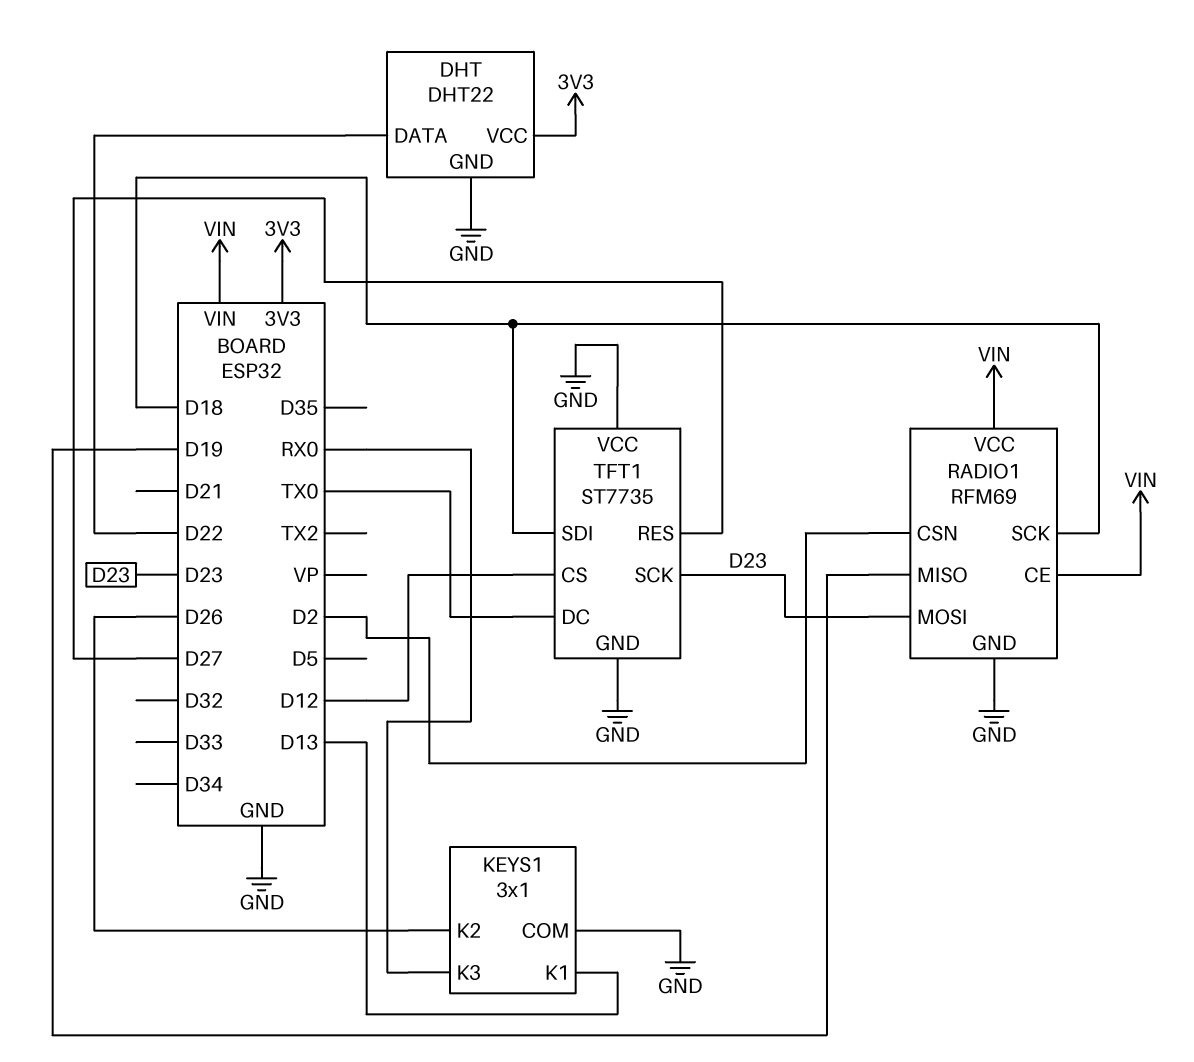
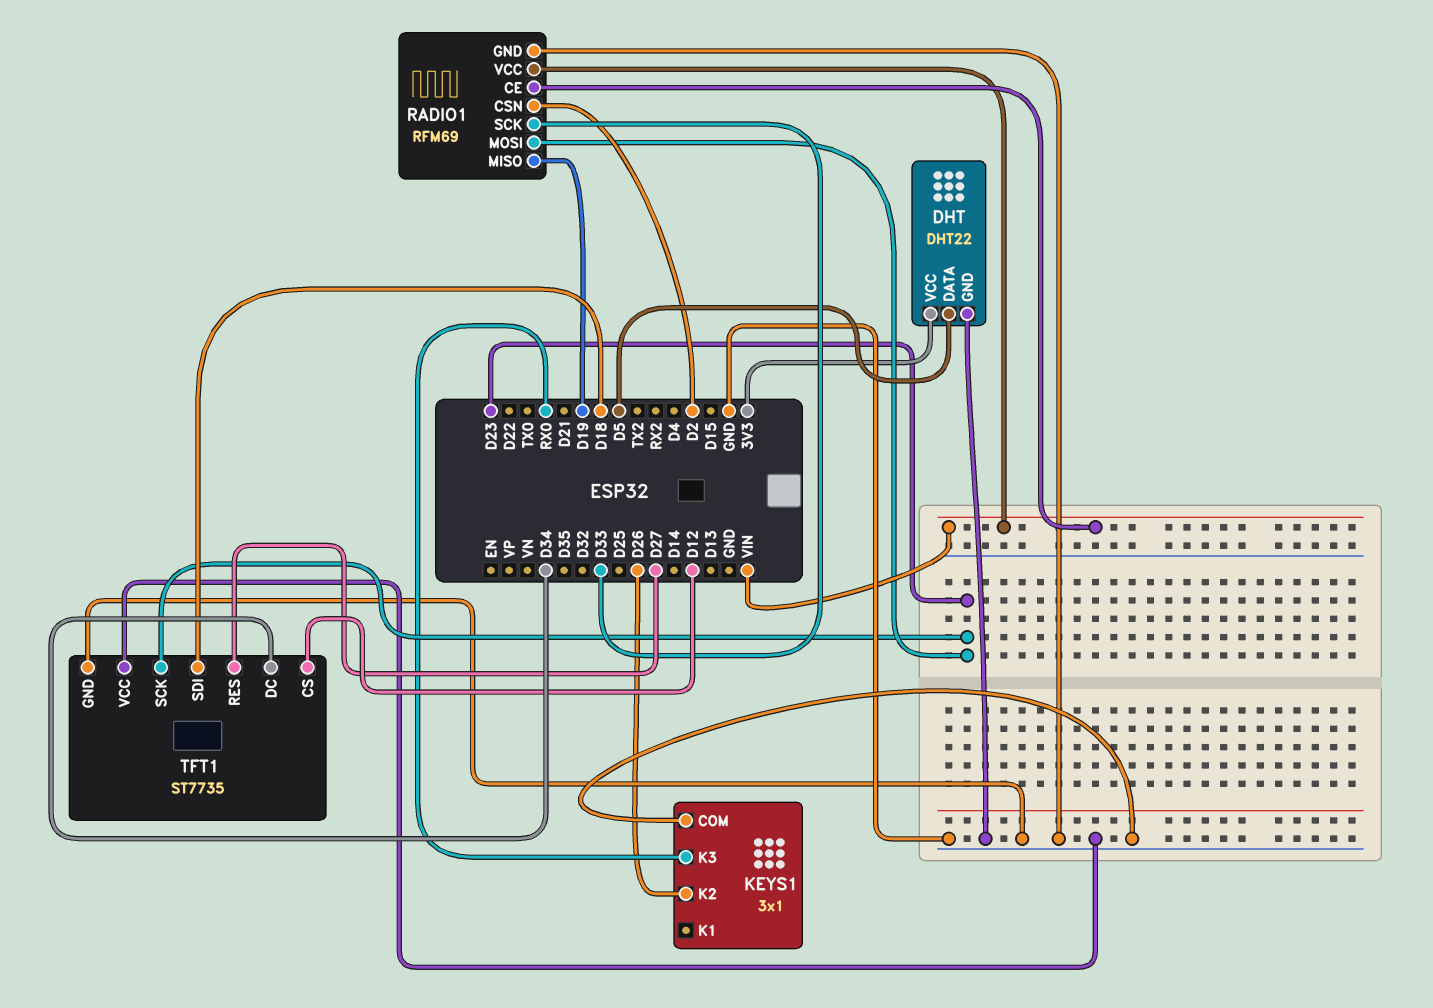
DHT pin DATA: D22 -> D5
KEYS1 pin K1: D13 -> none
RADIO1 pin SCK: D18 -> D33
TFT1 pin DC: TX0 -> D34

